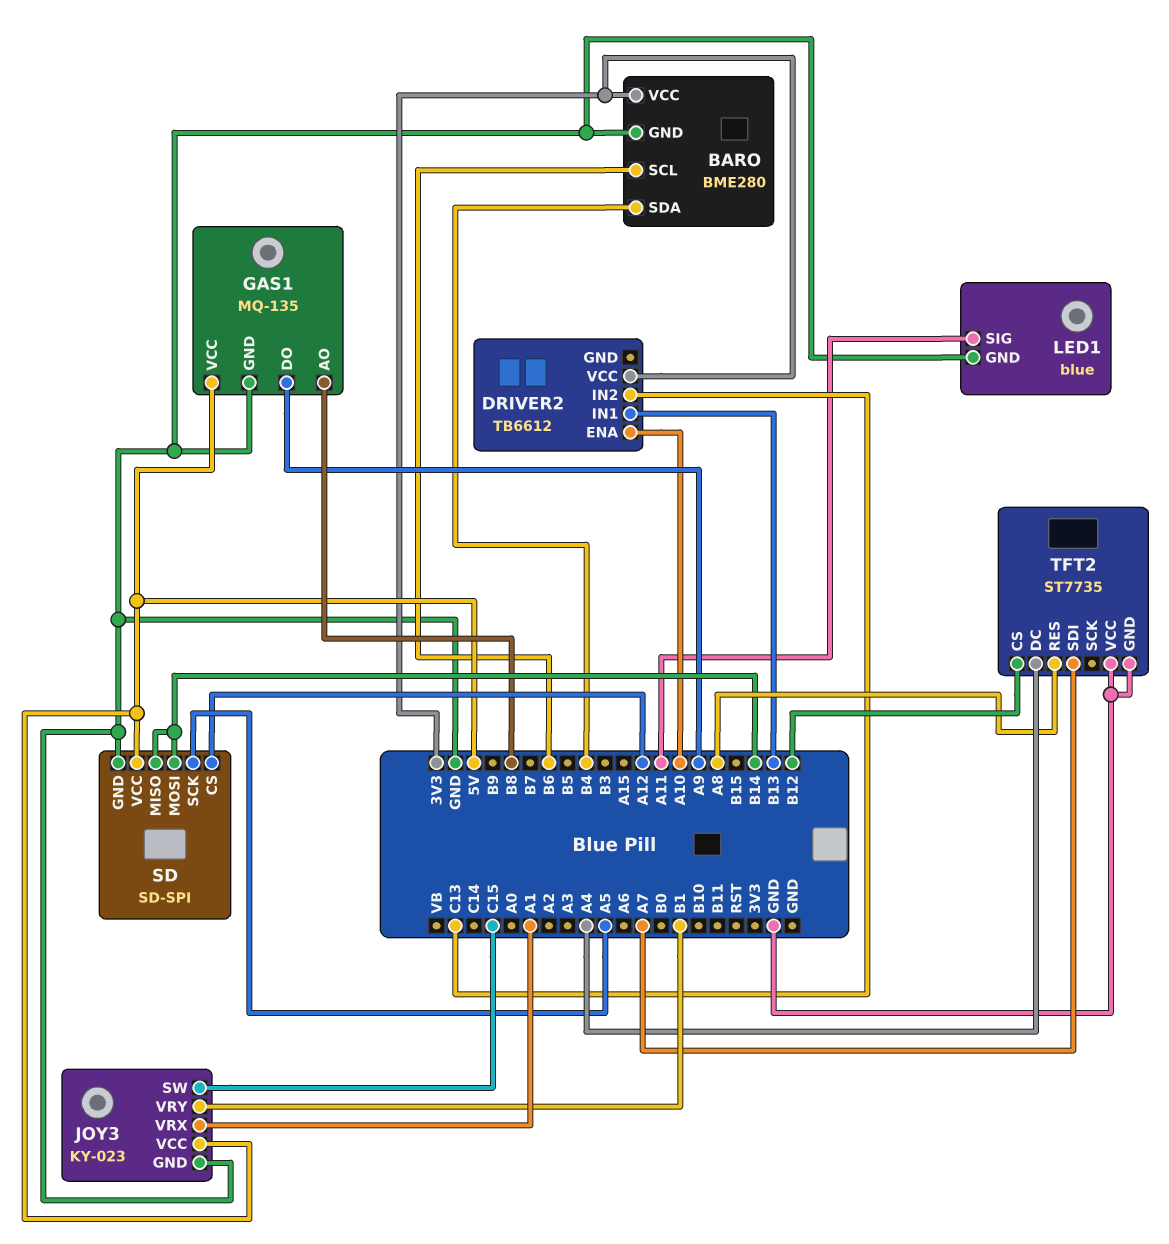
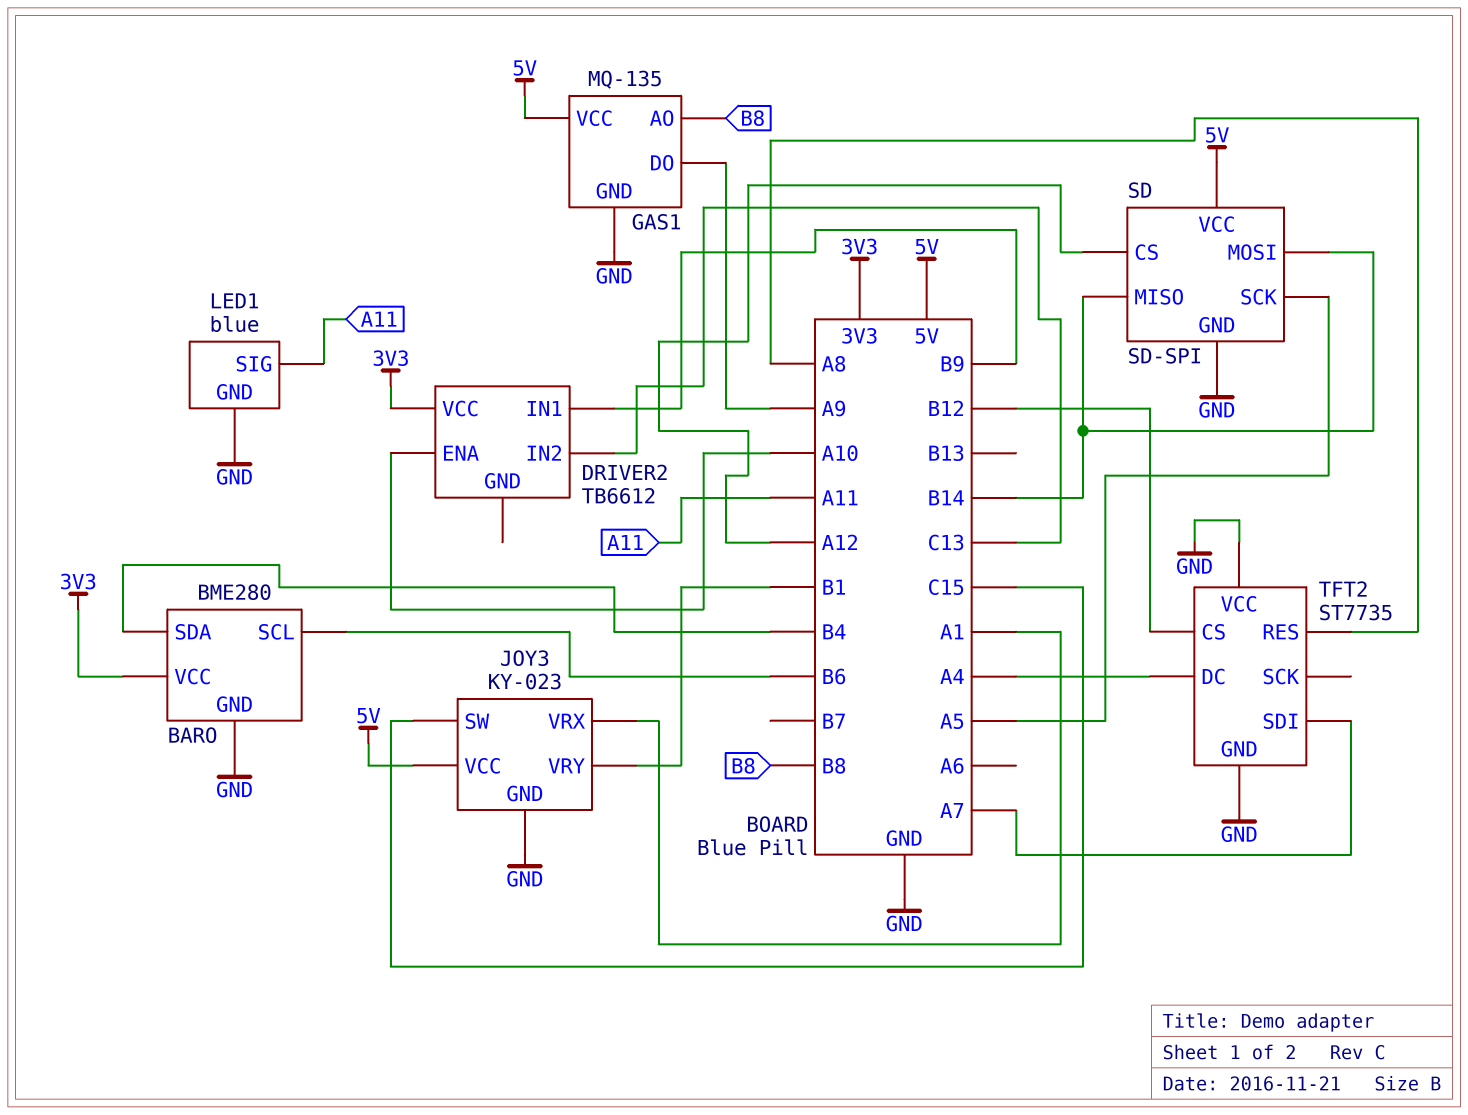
DRIVER2 pin IN1: B13 -> B9

